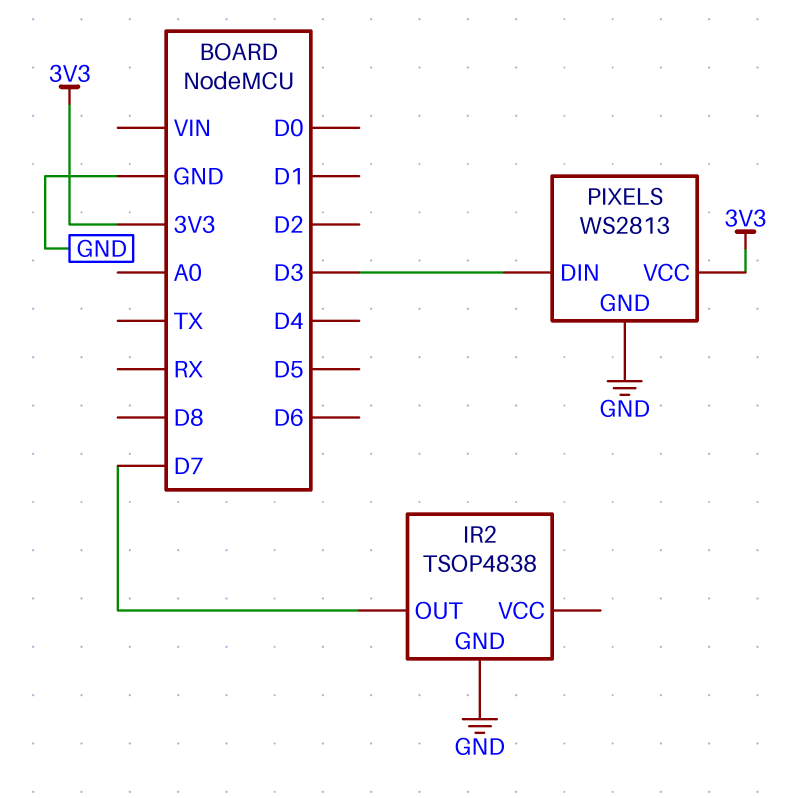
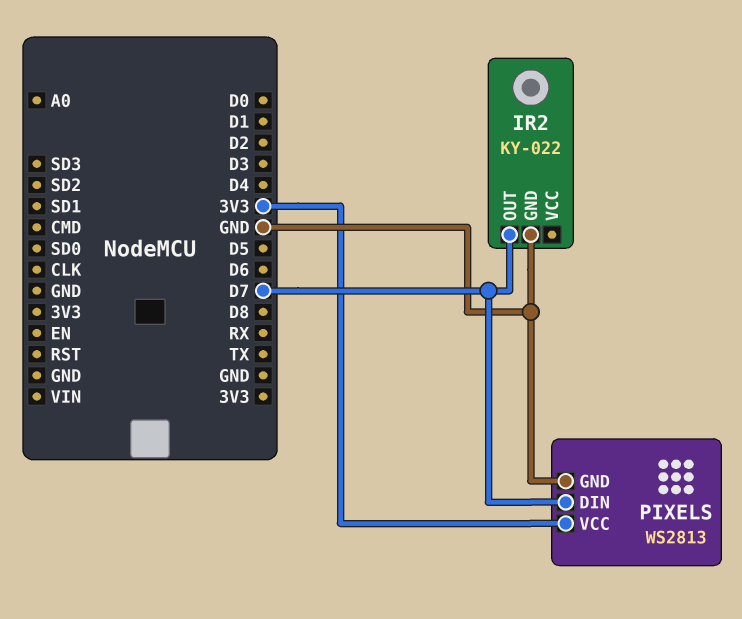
IR2: TSOP4838 -> KY-022
PIXELS pin DIN: D3 -> D7

